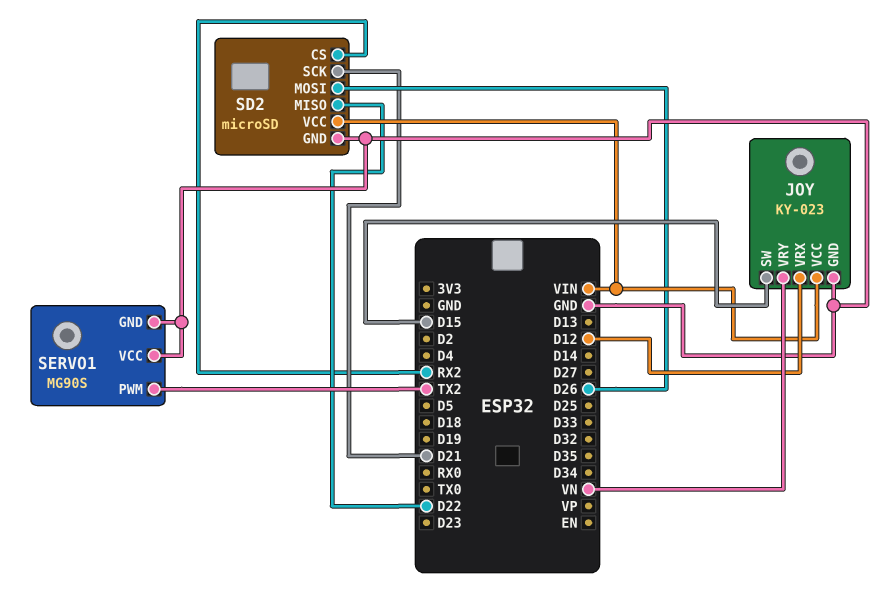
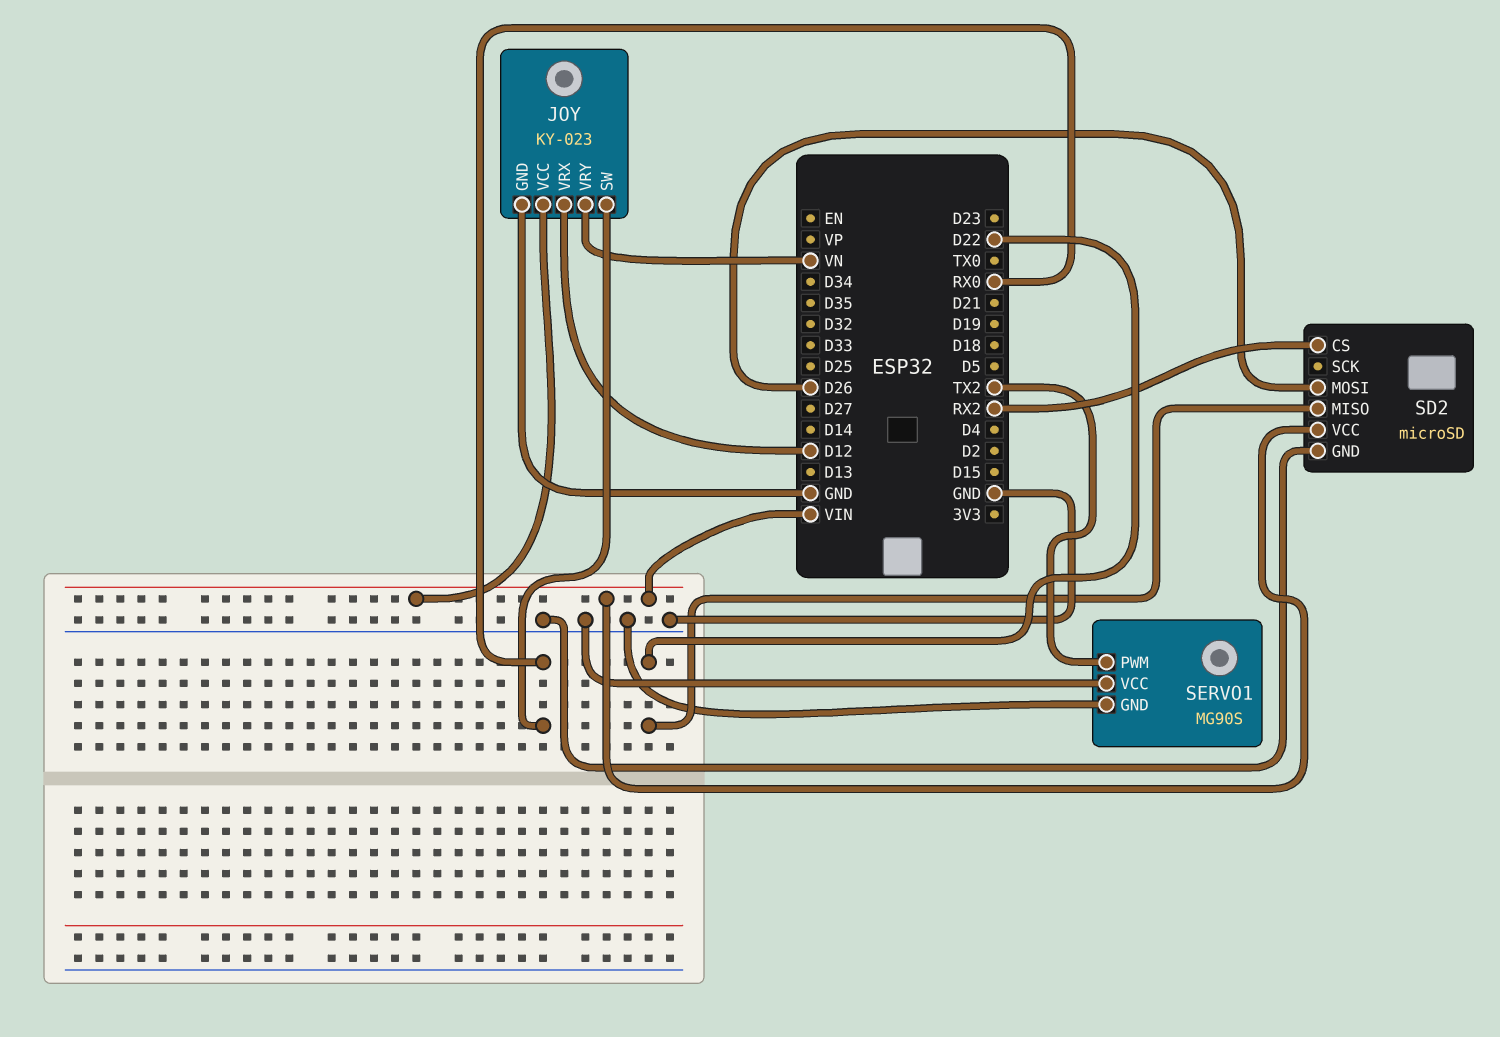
JOY pin SW: D15 -> RX0
SD2 pin SCK: D21 -> none

